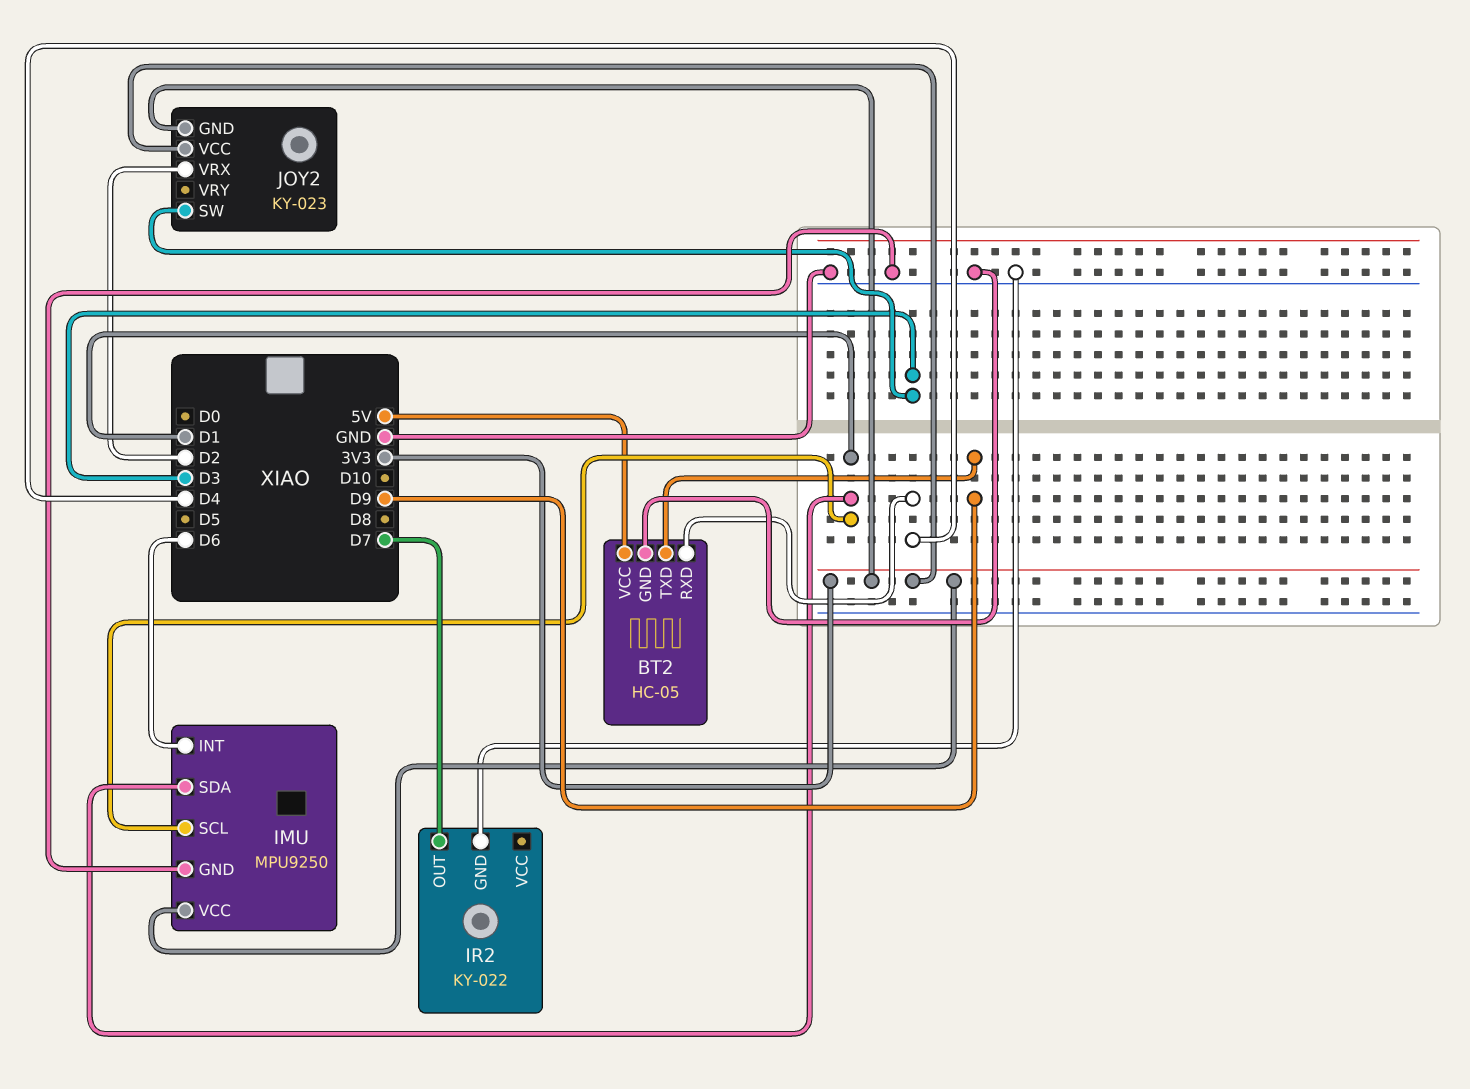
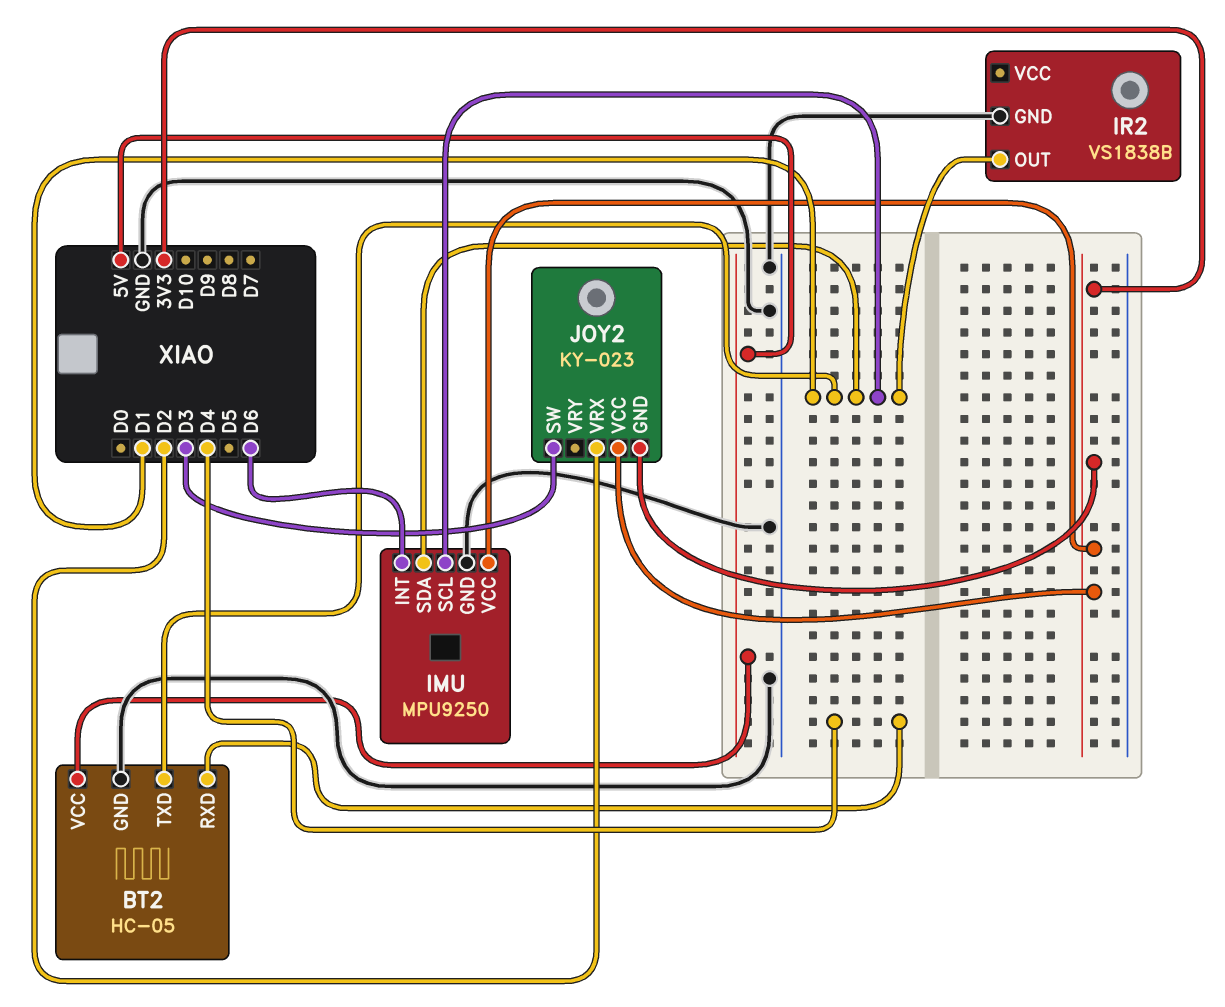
BT2 pin TXD: D9 -> D1
IR2: KY-022 -> VS1838B
IR2 pin OUT: D7 -> D1

